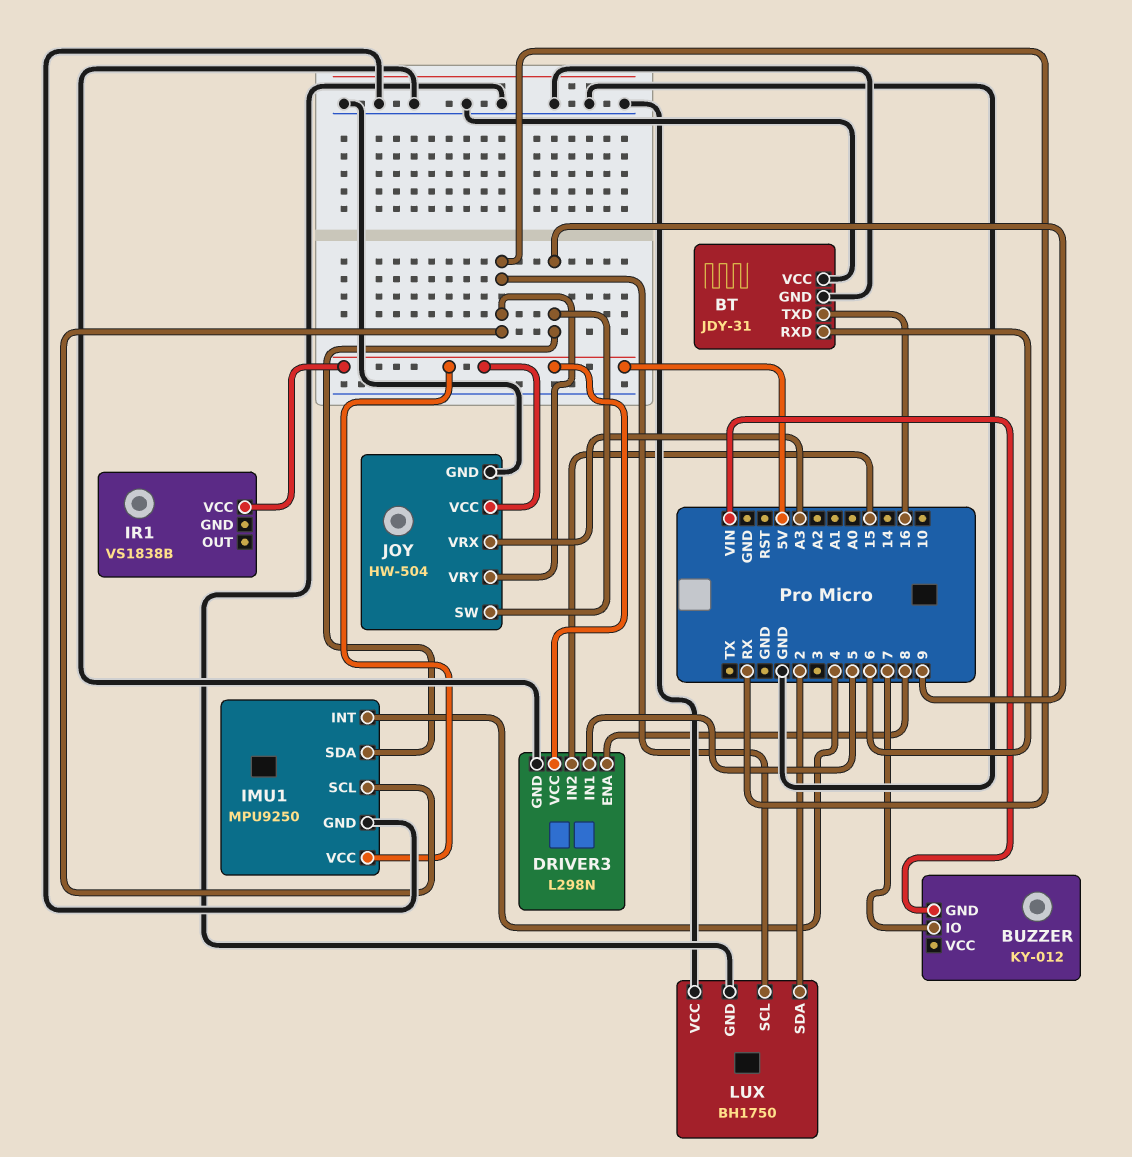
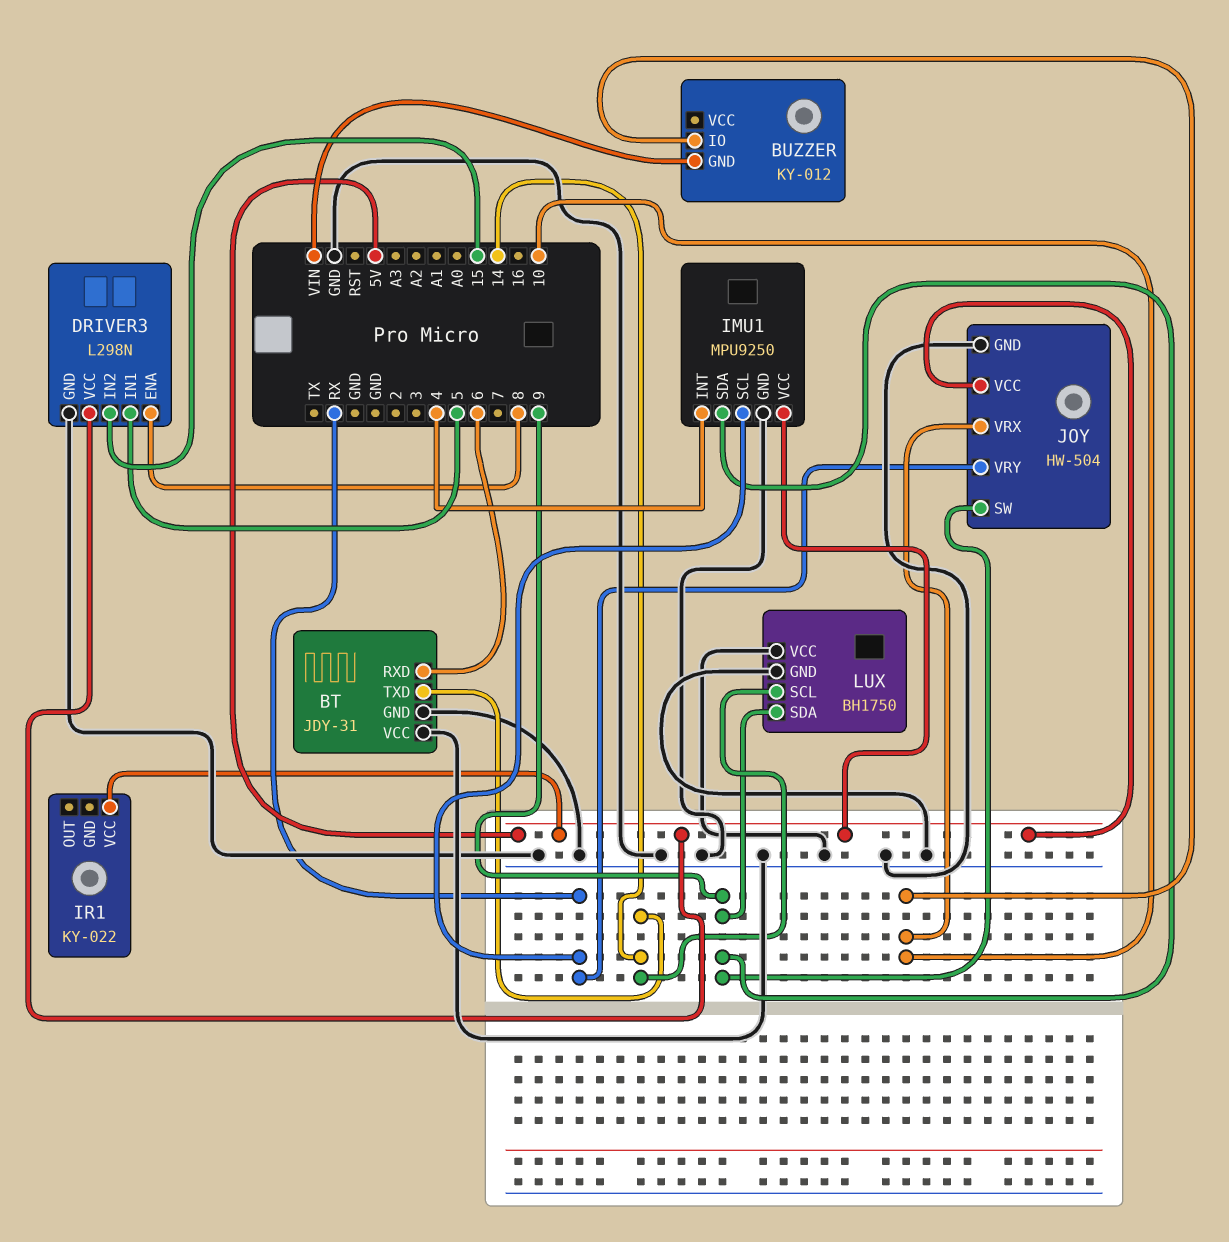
BT pin TXD: 16 -> 14
BUZZER pin IO: 7 -> 10
IR1: VS1838B -> KY-022
JOY pin VRX: A3 -> 10
LUX pin SCL: RX -> 14
LUX pin SDA: 2 -> 9

